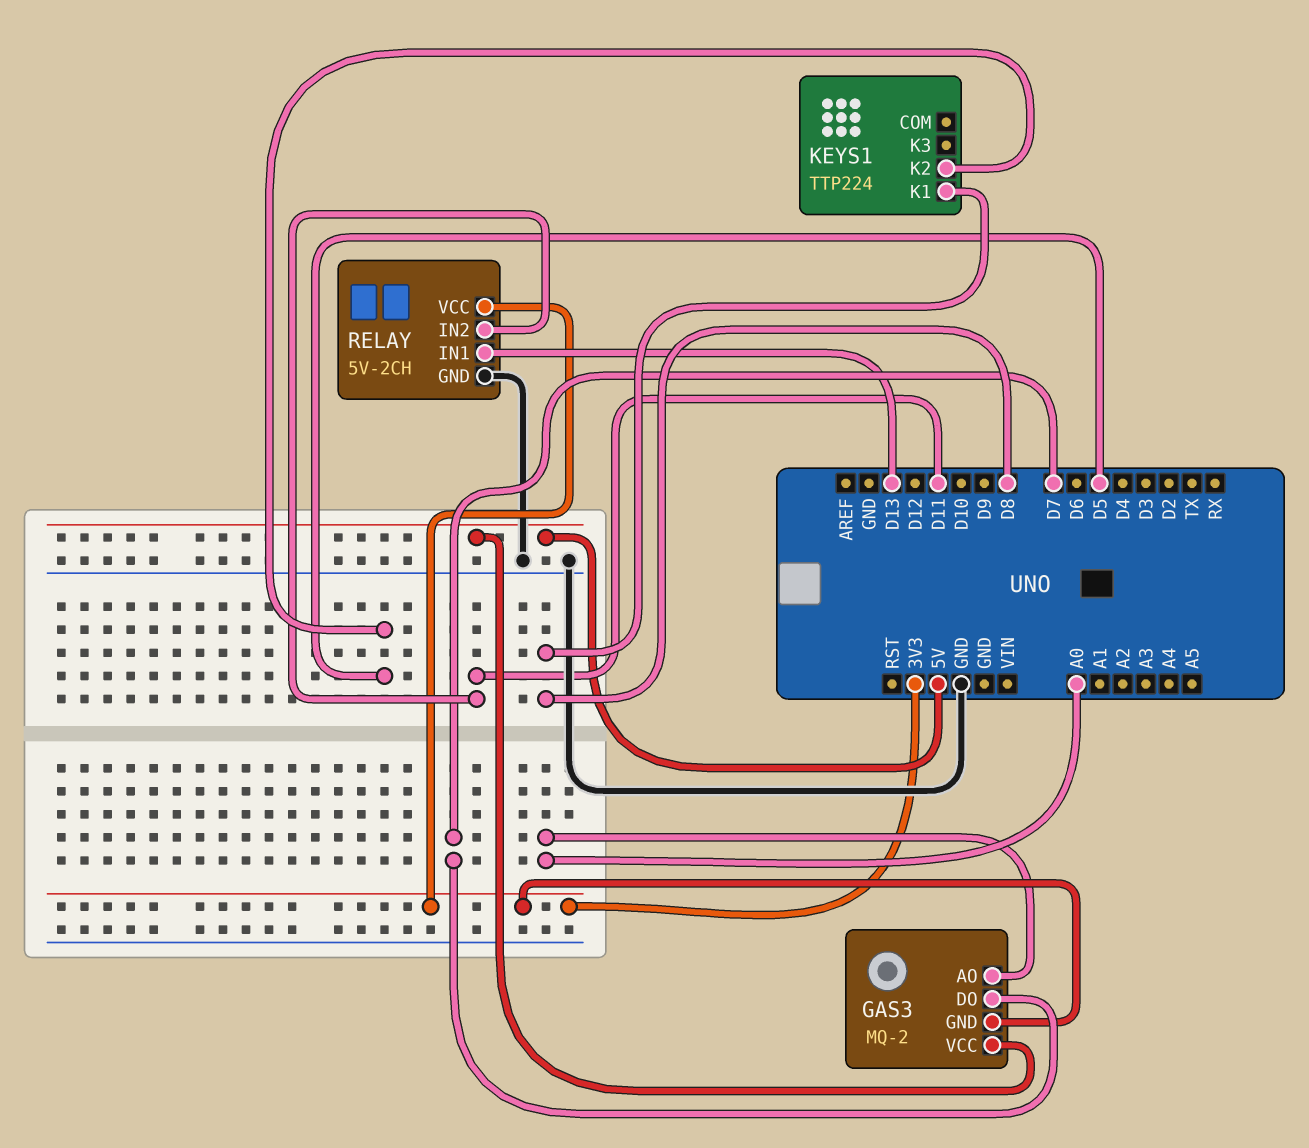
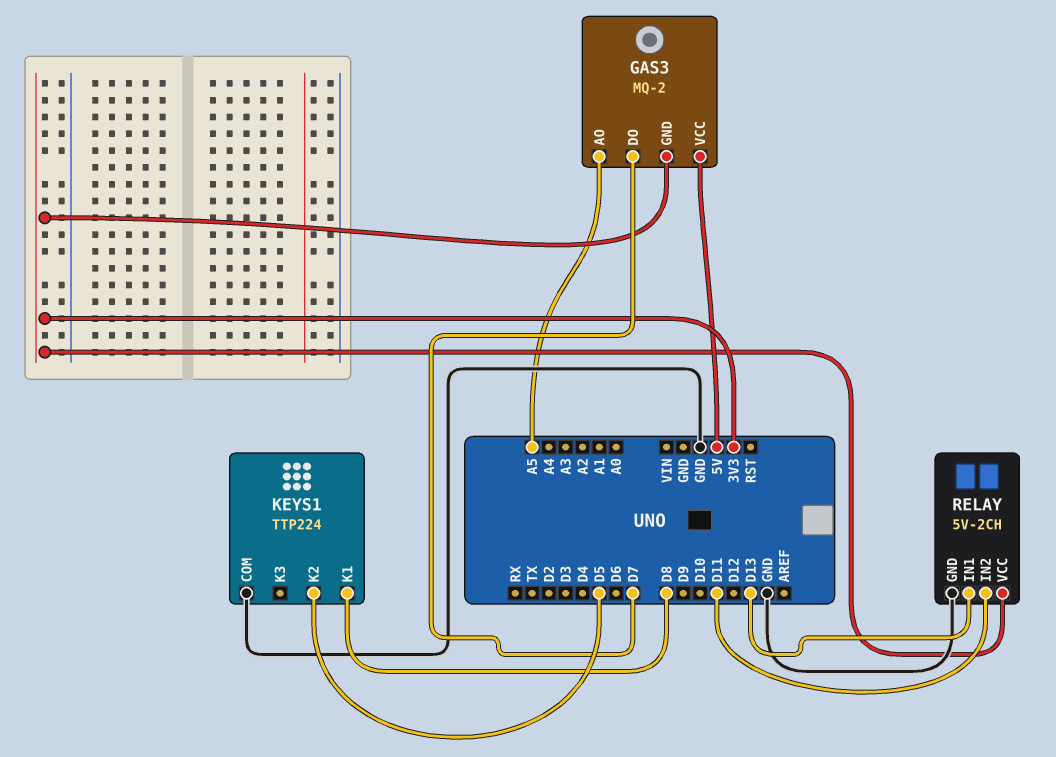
GAS3 pin AO: A0 -> A5
KEYS1 pin COM: none -> GND

